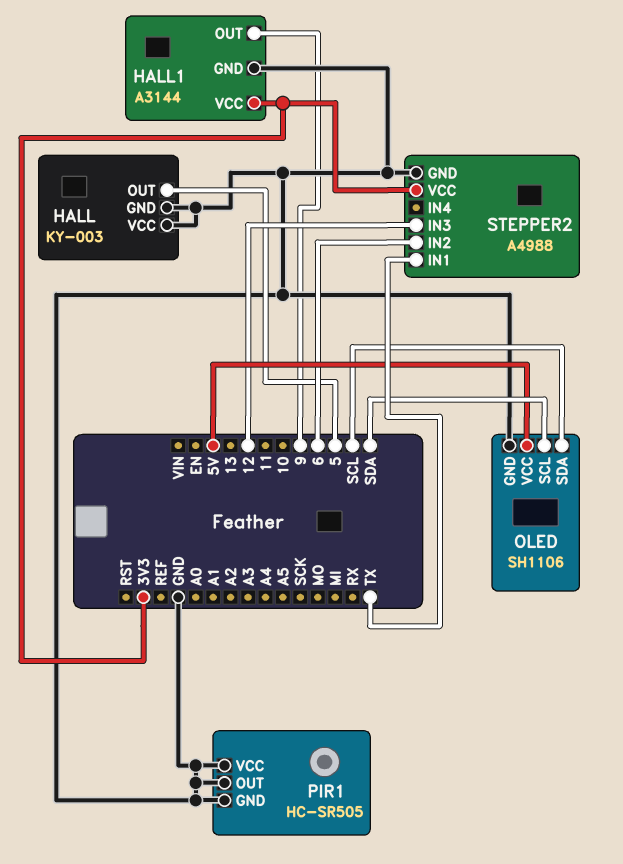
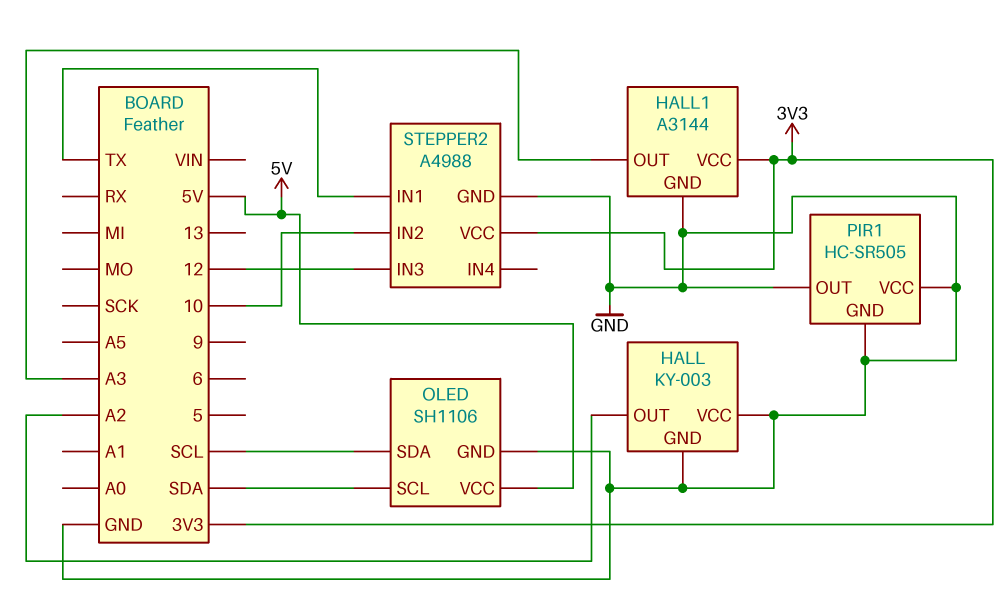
HALL pin OUT: 5 -> A2
HALL1 pin OUT: 9 -> A3
STEPPER2 pin IN2: 6 -> 10

